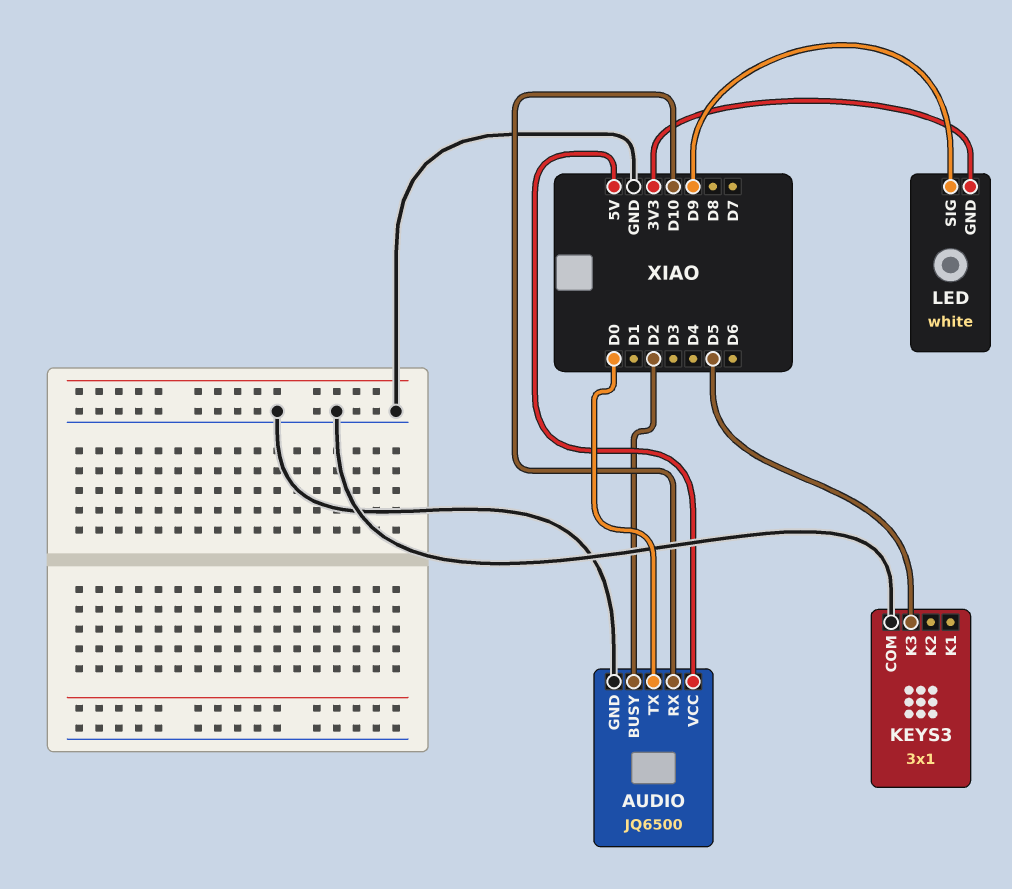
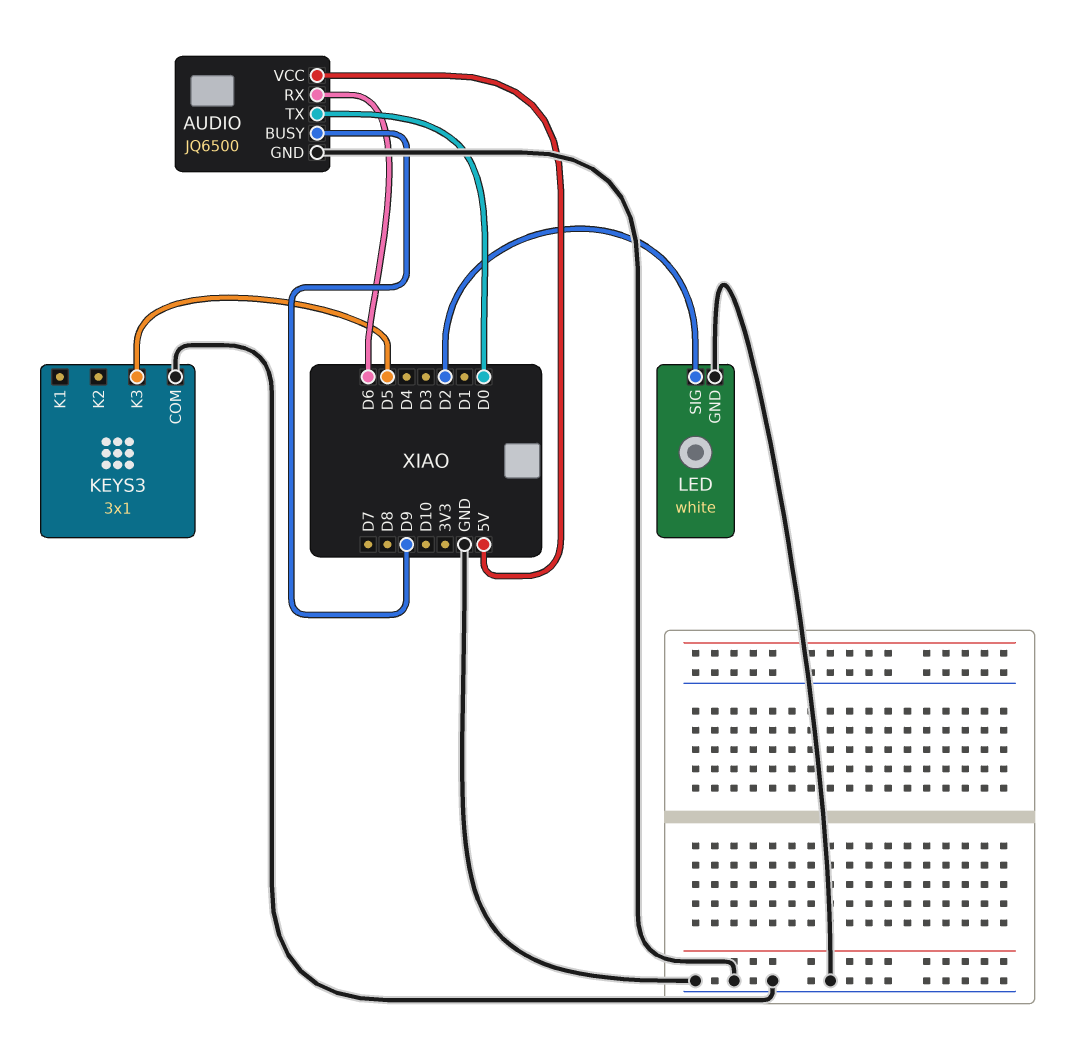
AUDIO pin BUSY: D2 -> D9
AUDIO pin RX: D10 -> D6
LED pin GND: 3V3 -> GND
LED pin SIG: D9 -> D2

